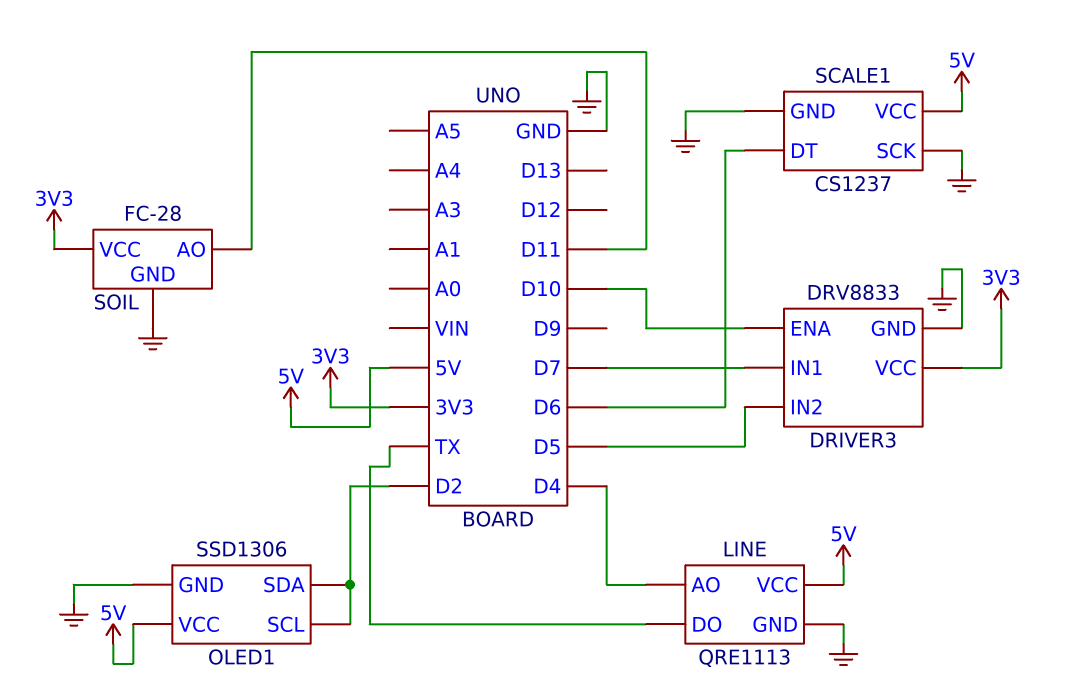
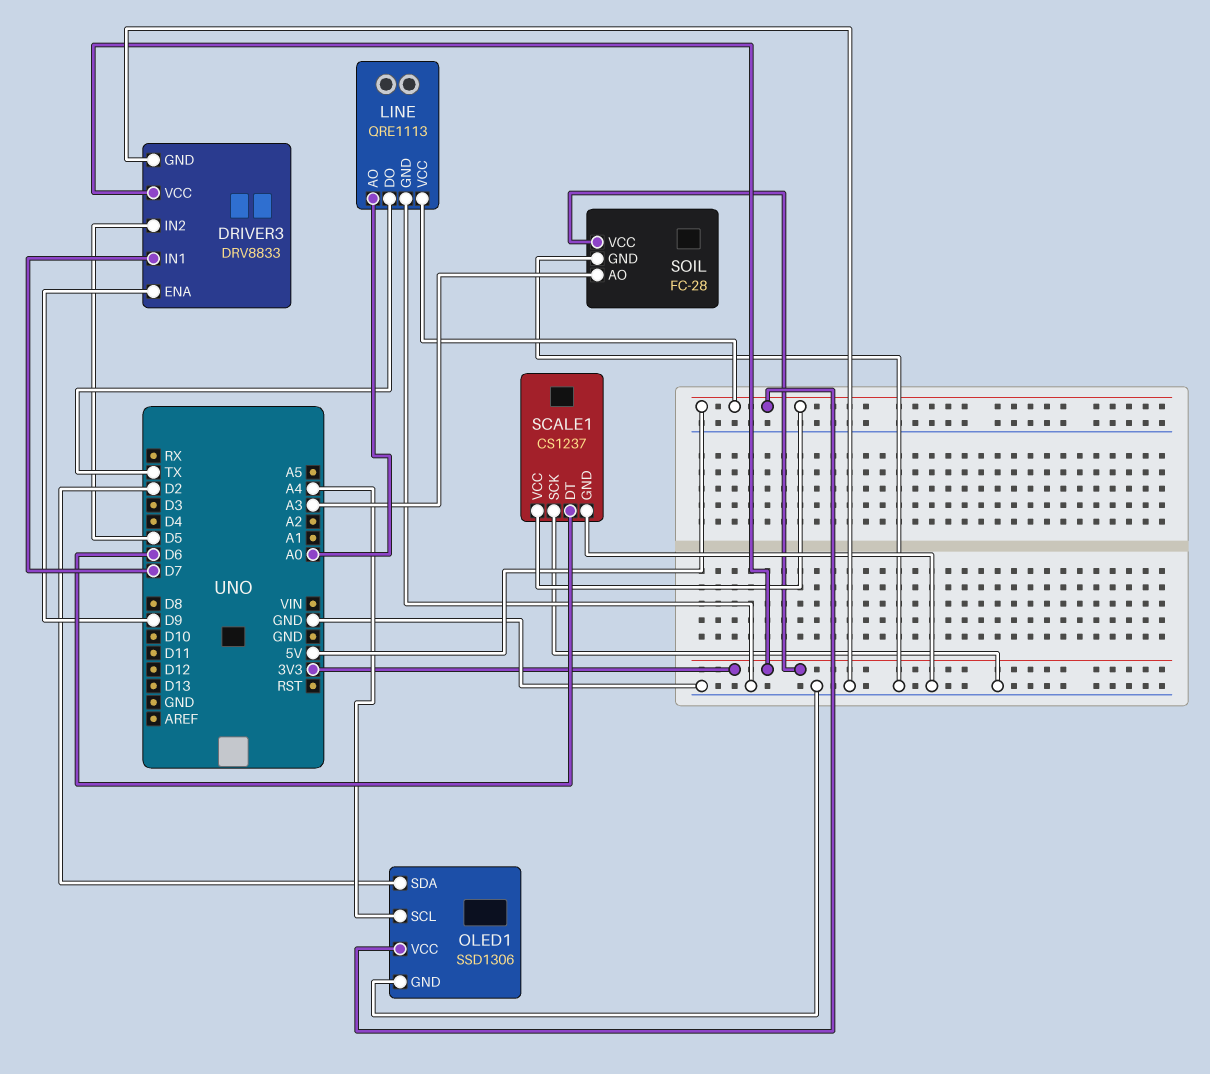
DRIVER3 pin ENA: D10 -> D9
LINE pin AO: D4 -> A0
OLED1 pin SCL: D2 -> A4
SOIL pin AO: D11 -> A3

